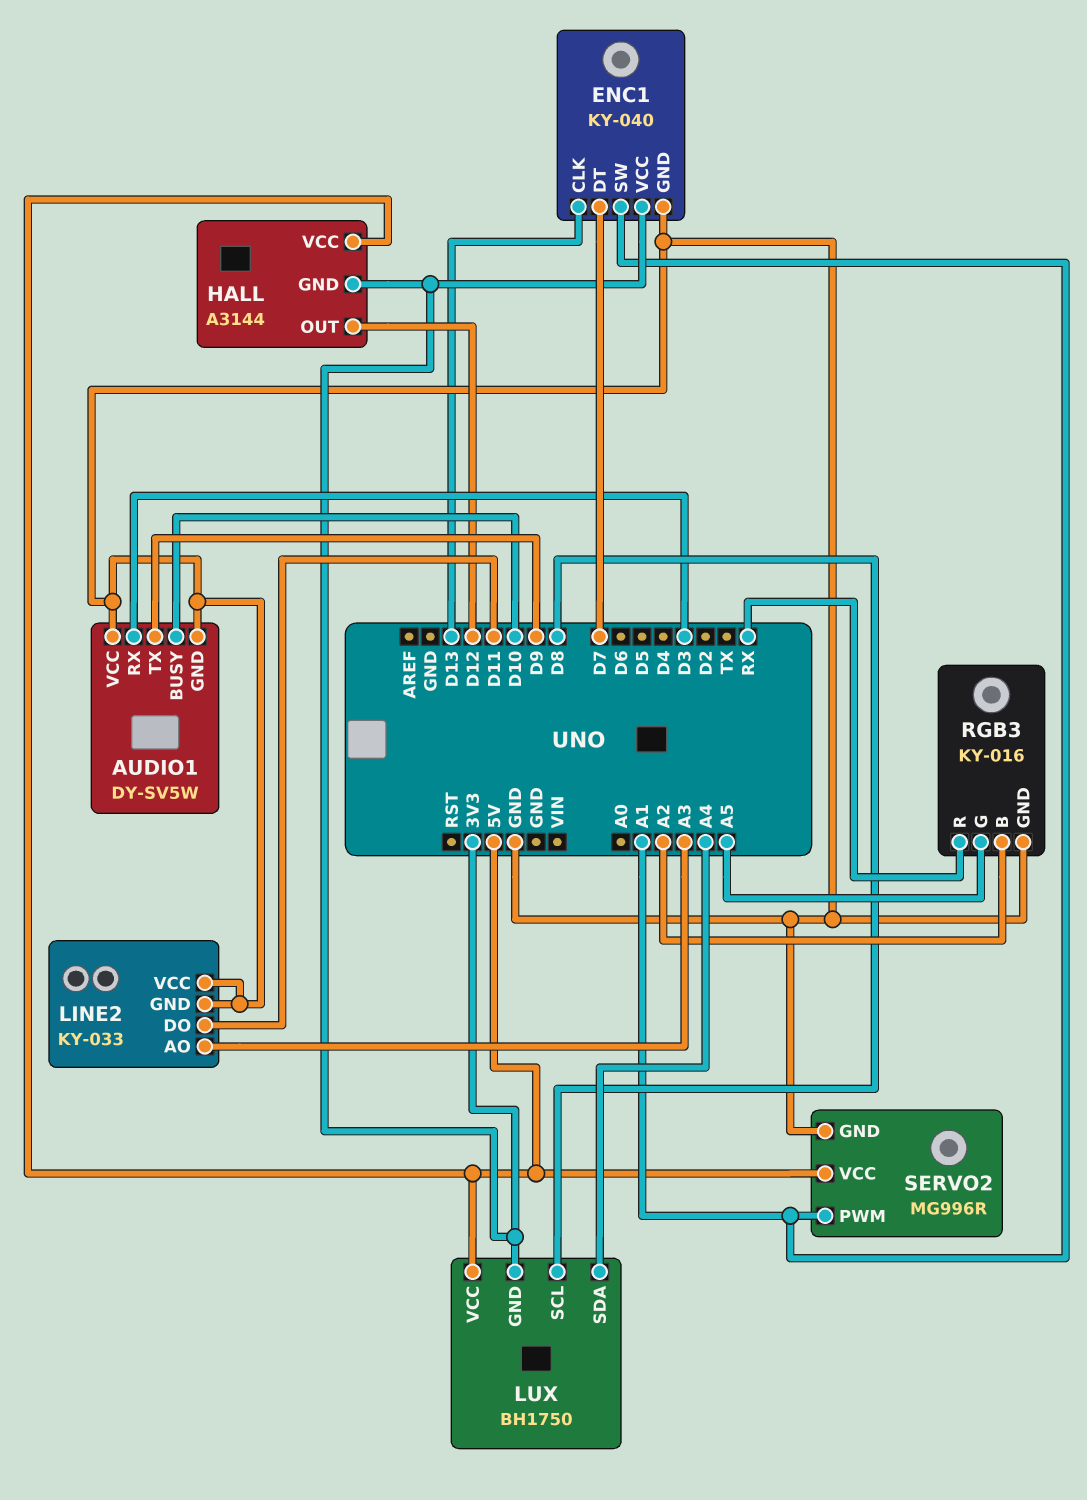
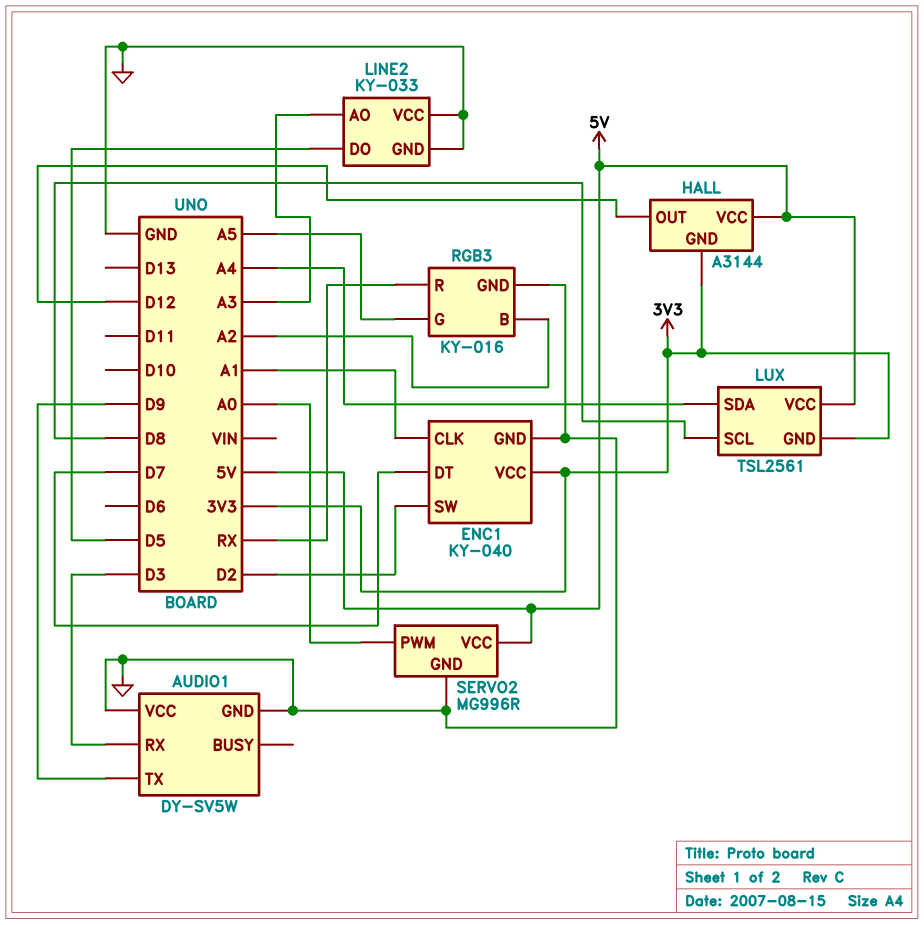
AUDIO1 pin BUSY: D10 -> none
ENC1 pin CLK: D13 -> A1
ENC1 pin SW: A1 -> D2
LINE2 pin DO: D11 -> D5
LUX: BH1750 -> TSL2561
SERVO2 pin PWM: A1 -> A0

